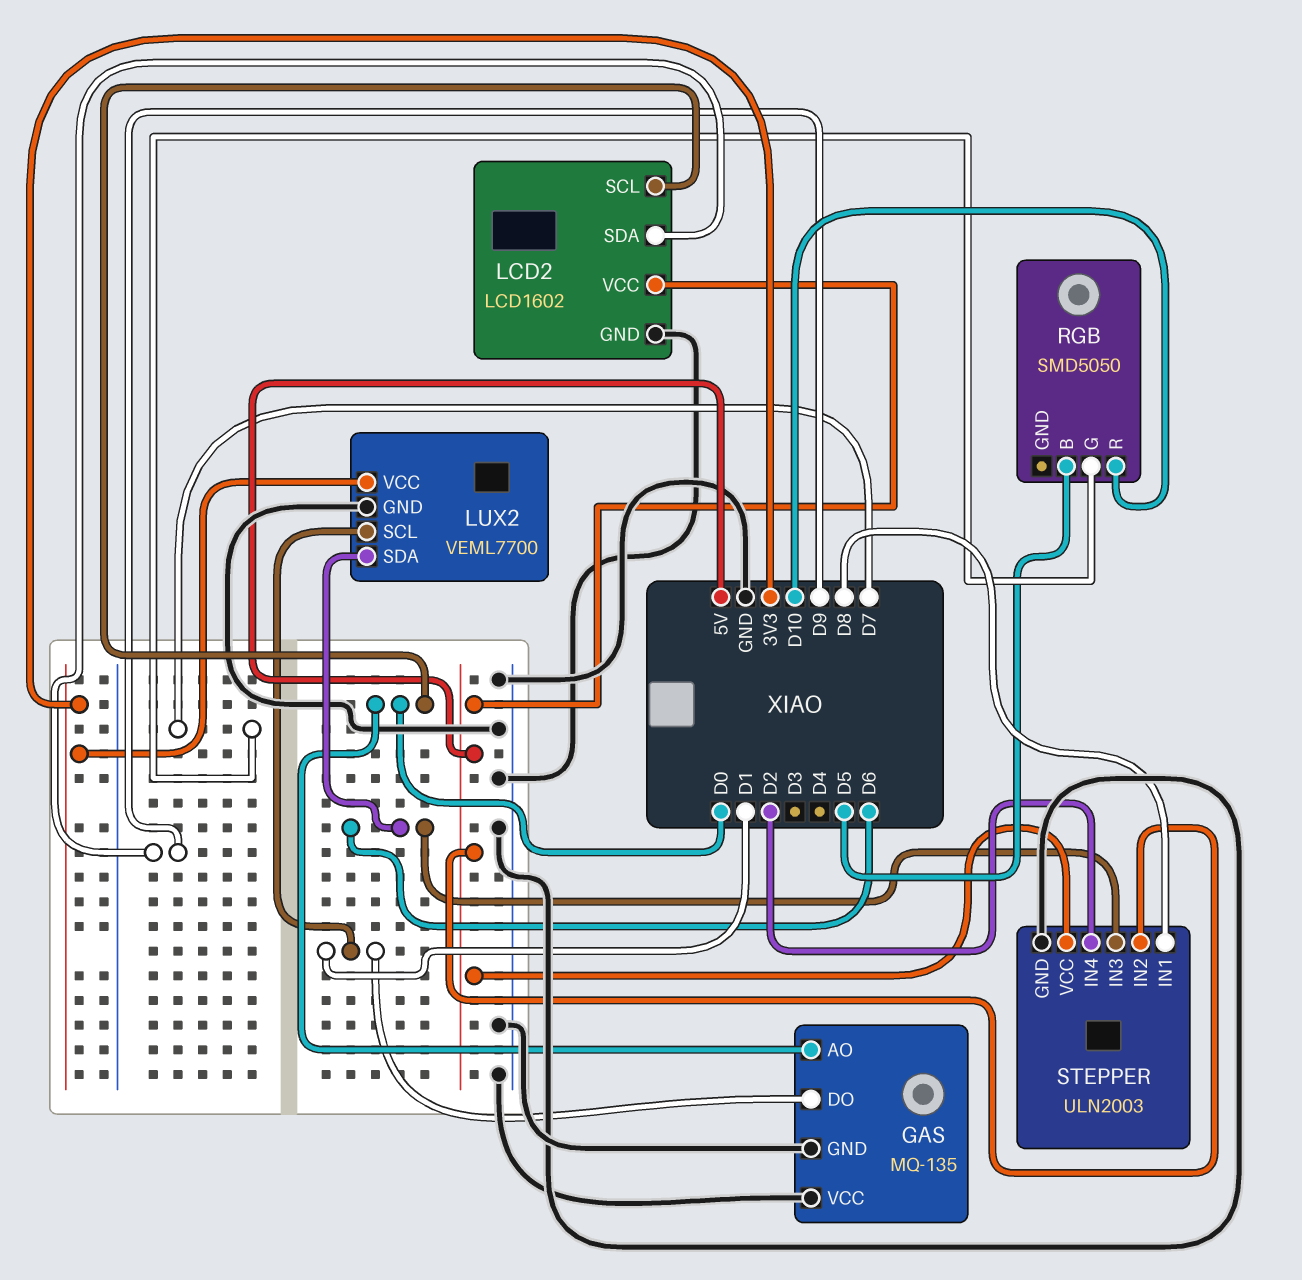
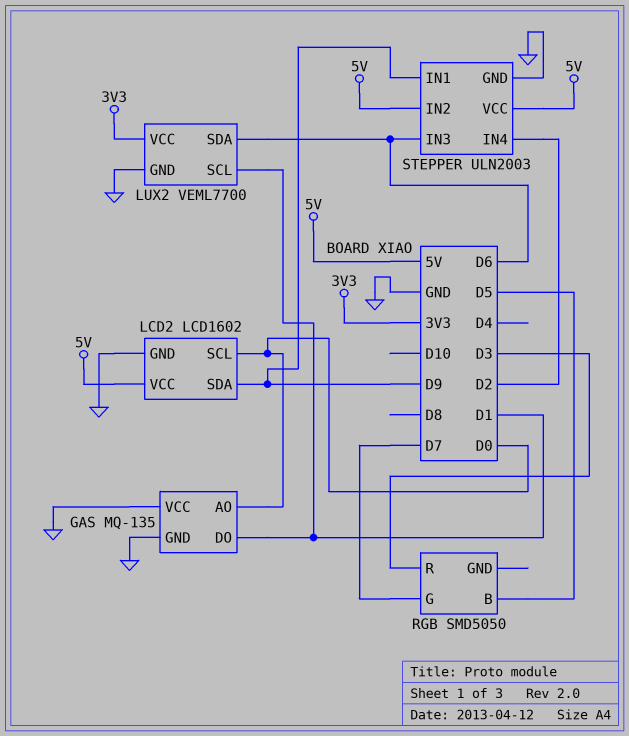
RGB pin R: D10 -> D3
STEPPER pin IN1: D8 -> D9

